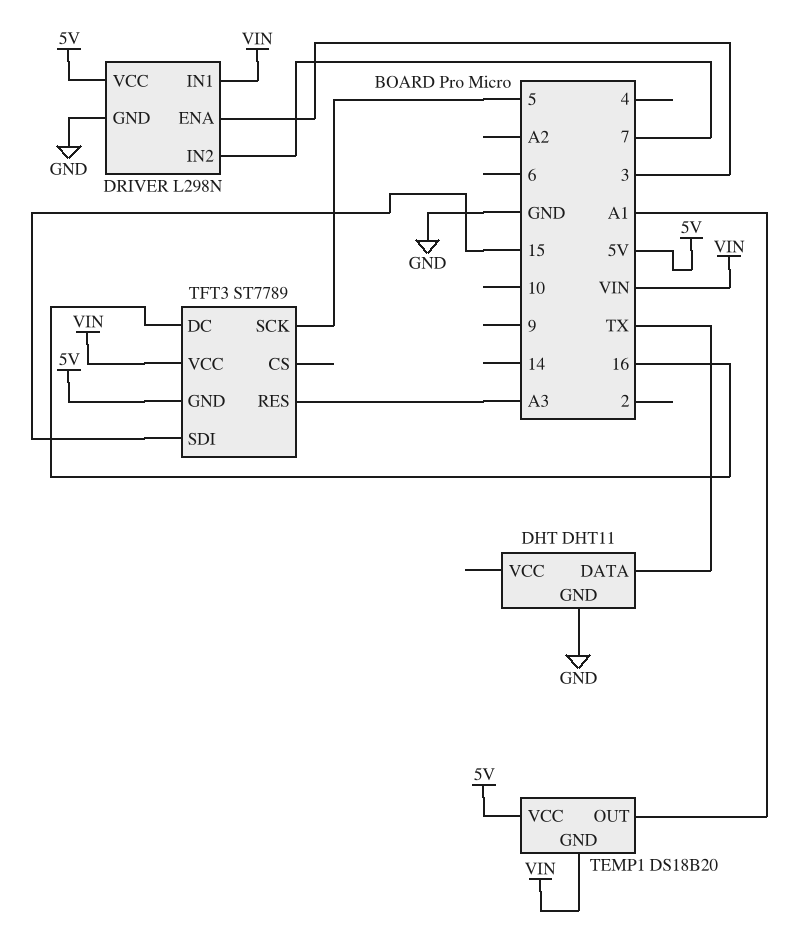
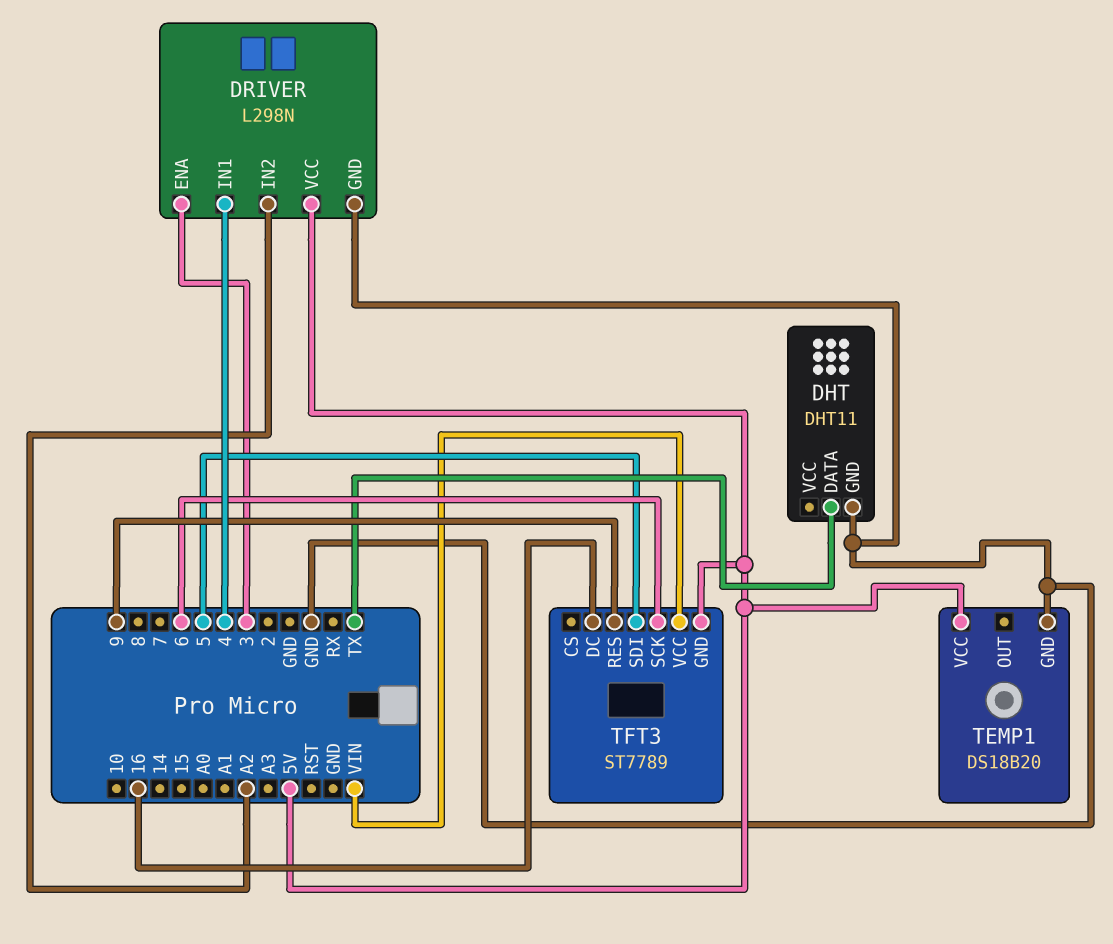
DRIVER pin IN1: VIN -> 4
DRIVER pin IN2: 7 -> A2
TEMP1 pin GND: VIN -> GND
TEMP1 pin OUT: A1 -> none
TFT3 pin RES: A3 -> 9
TFT3 pin SCK: 5 -> 6
TFT3 pin SDI: 15 -> 5

